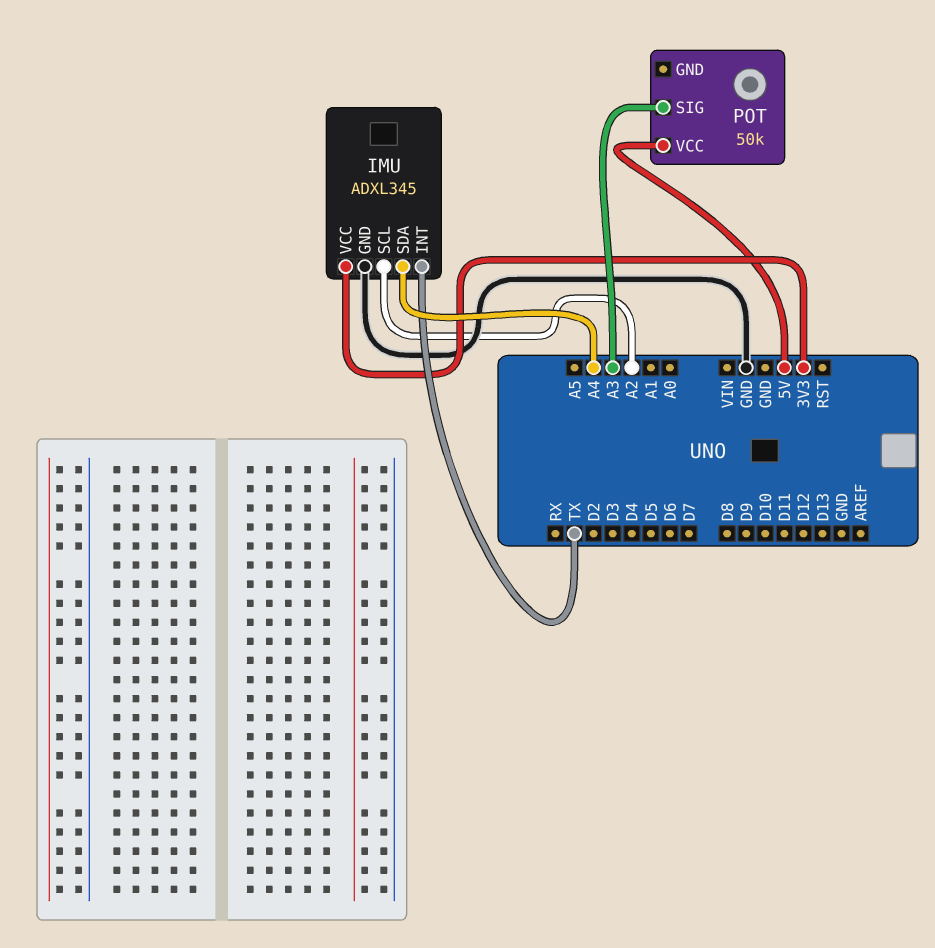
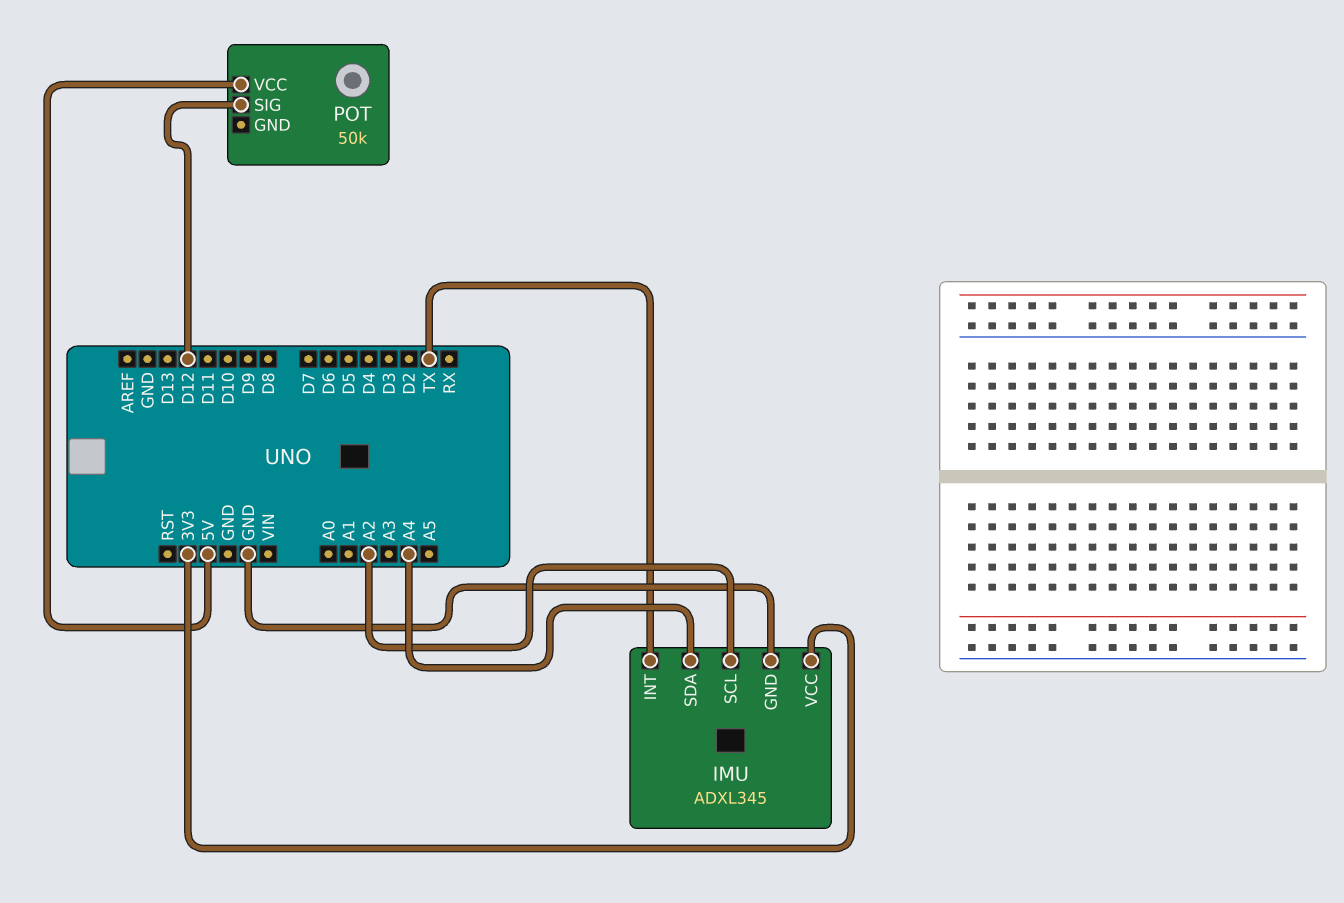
POT pin SIG: A3 -> D12

